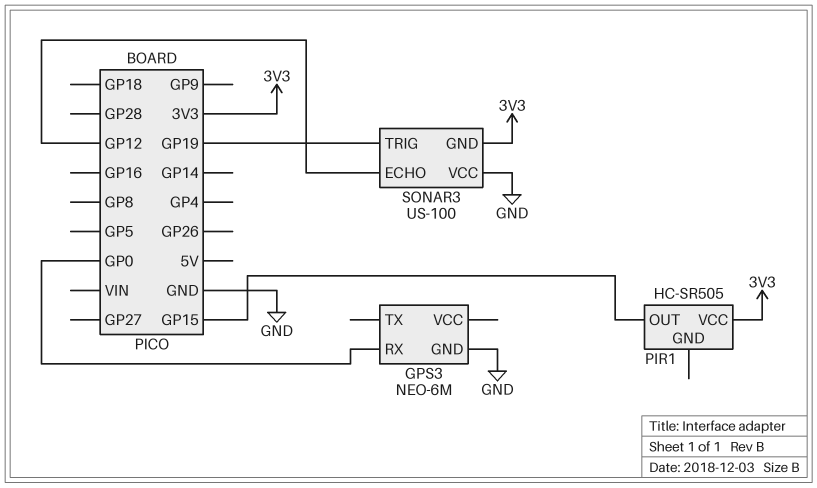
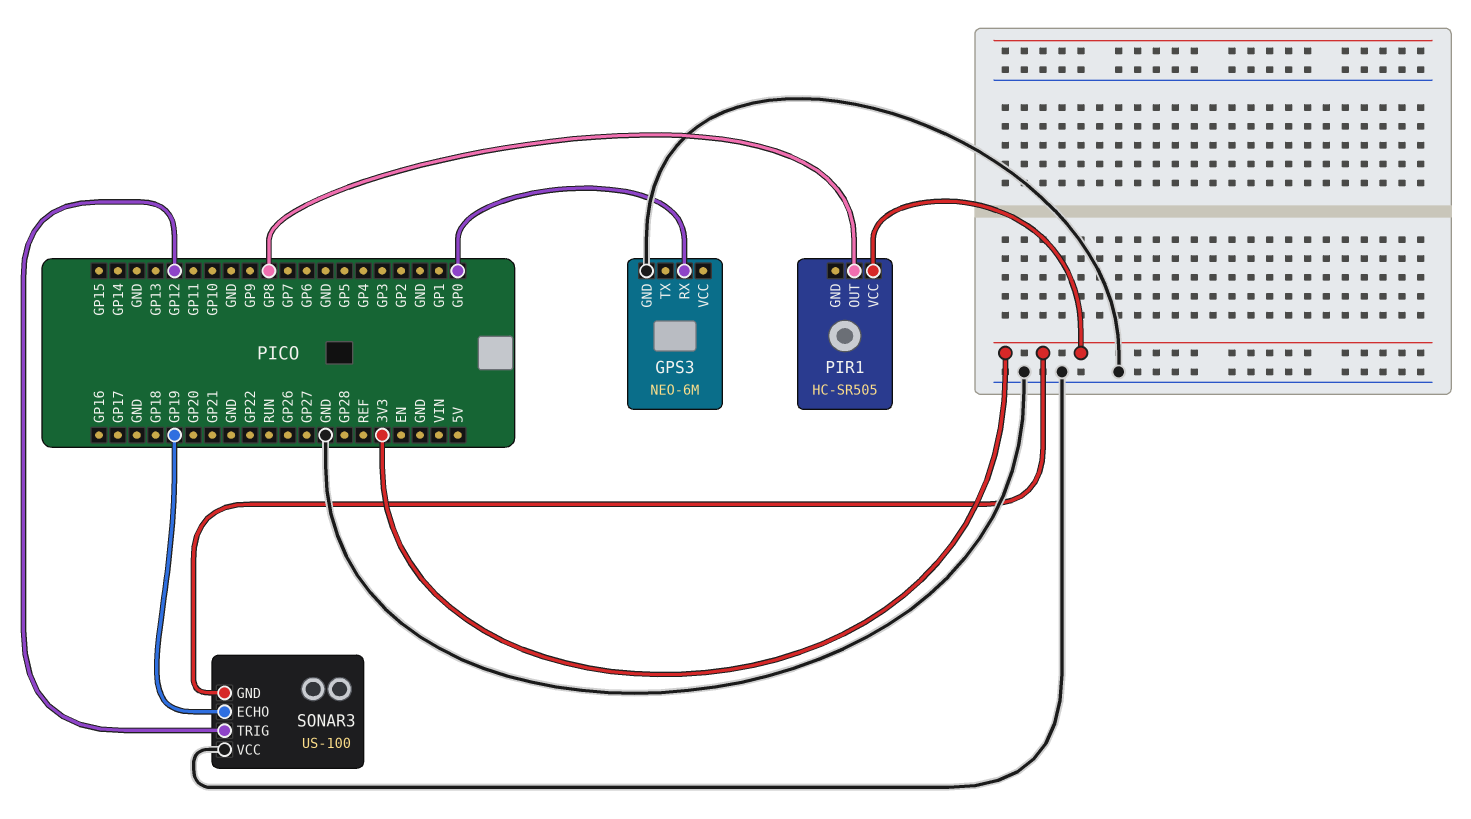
PIR1 pin OUT: GP15 -> GP8
SONAR3 pin ECHO: GP12 -> GP19
SONAR3 pin TRIG: GP19 -> GP12

